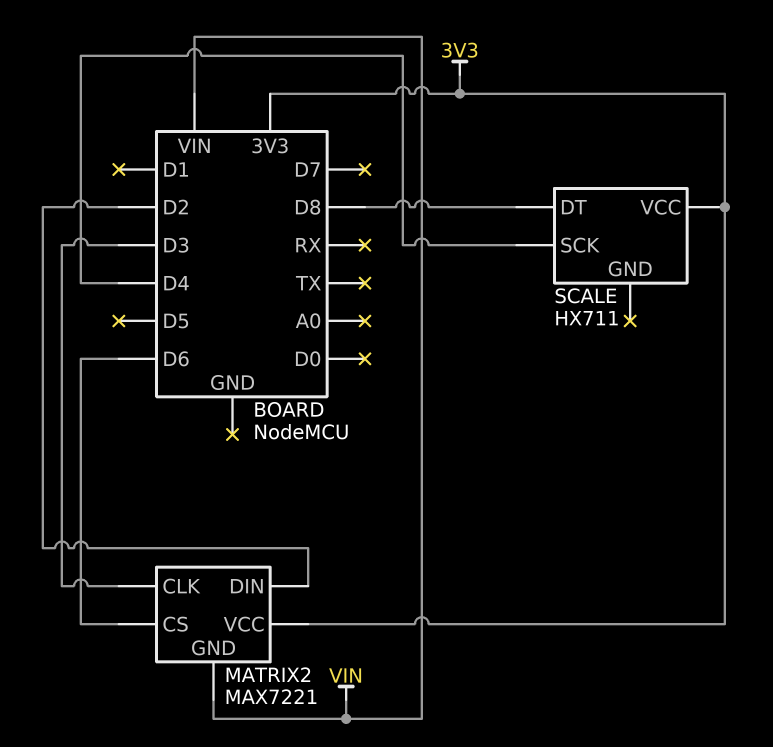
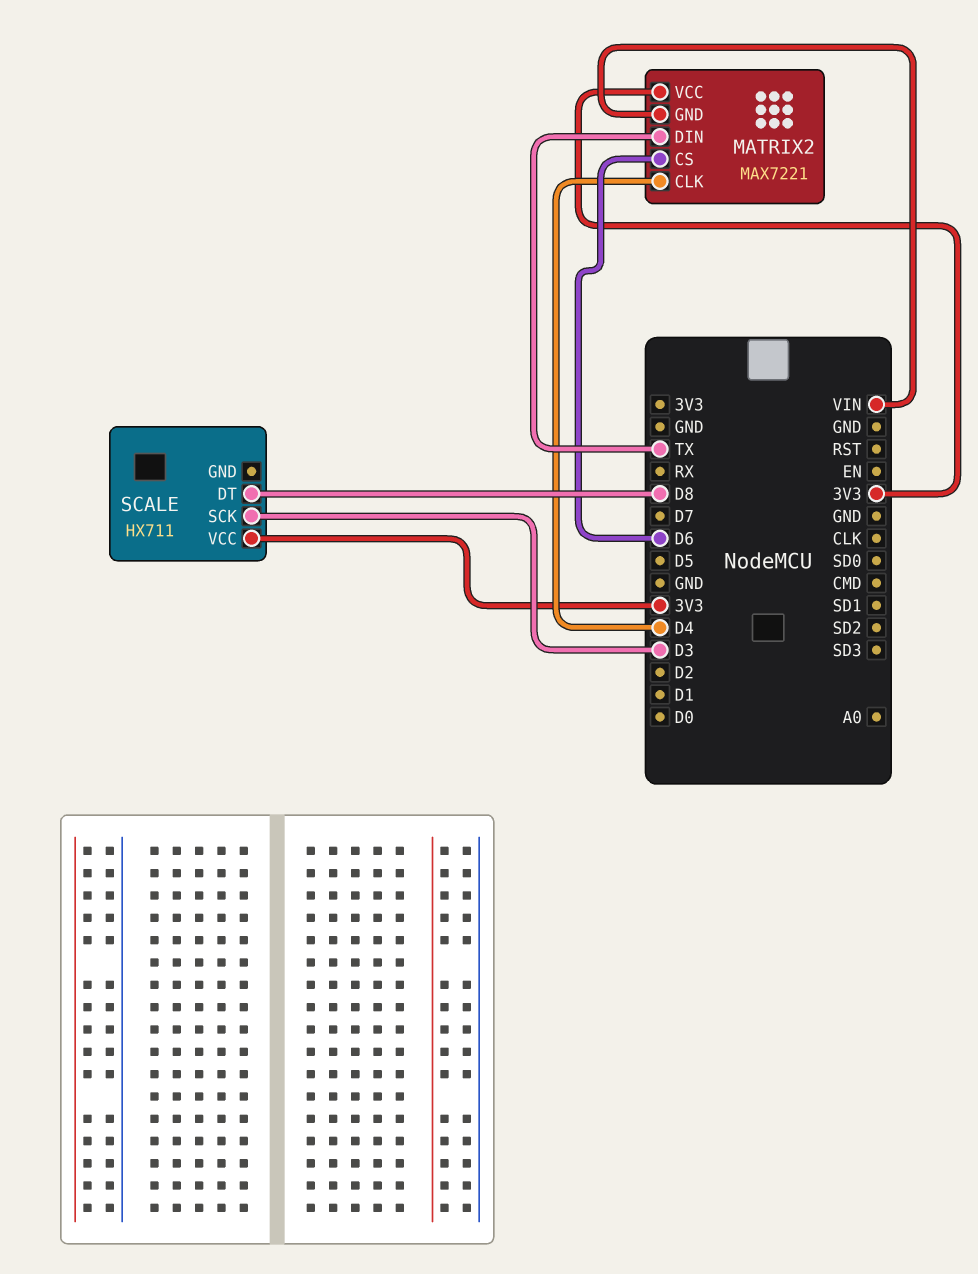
MATRIX2 pin CLK: D3 -> D4
MATRIX2 pin DIN: D2 -> TX
SCALE pin SCK: D4 -> D3

